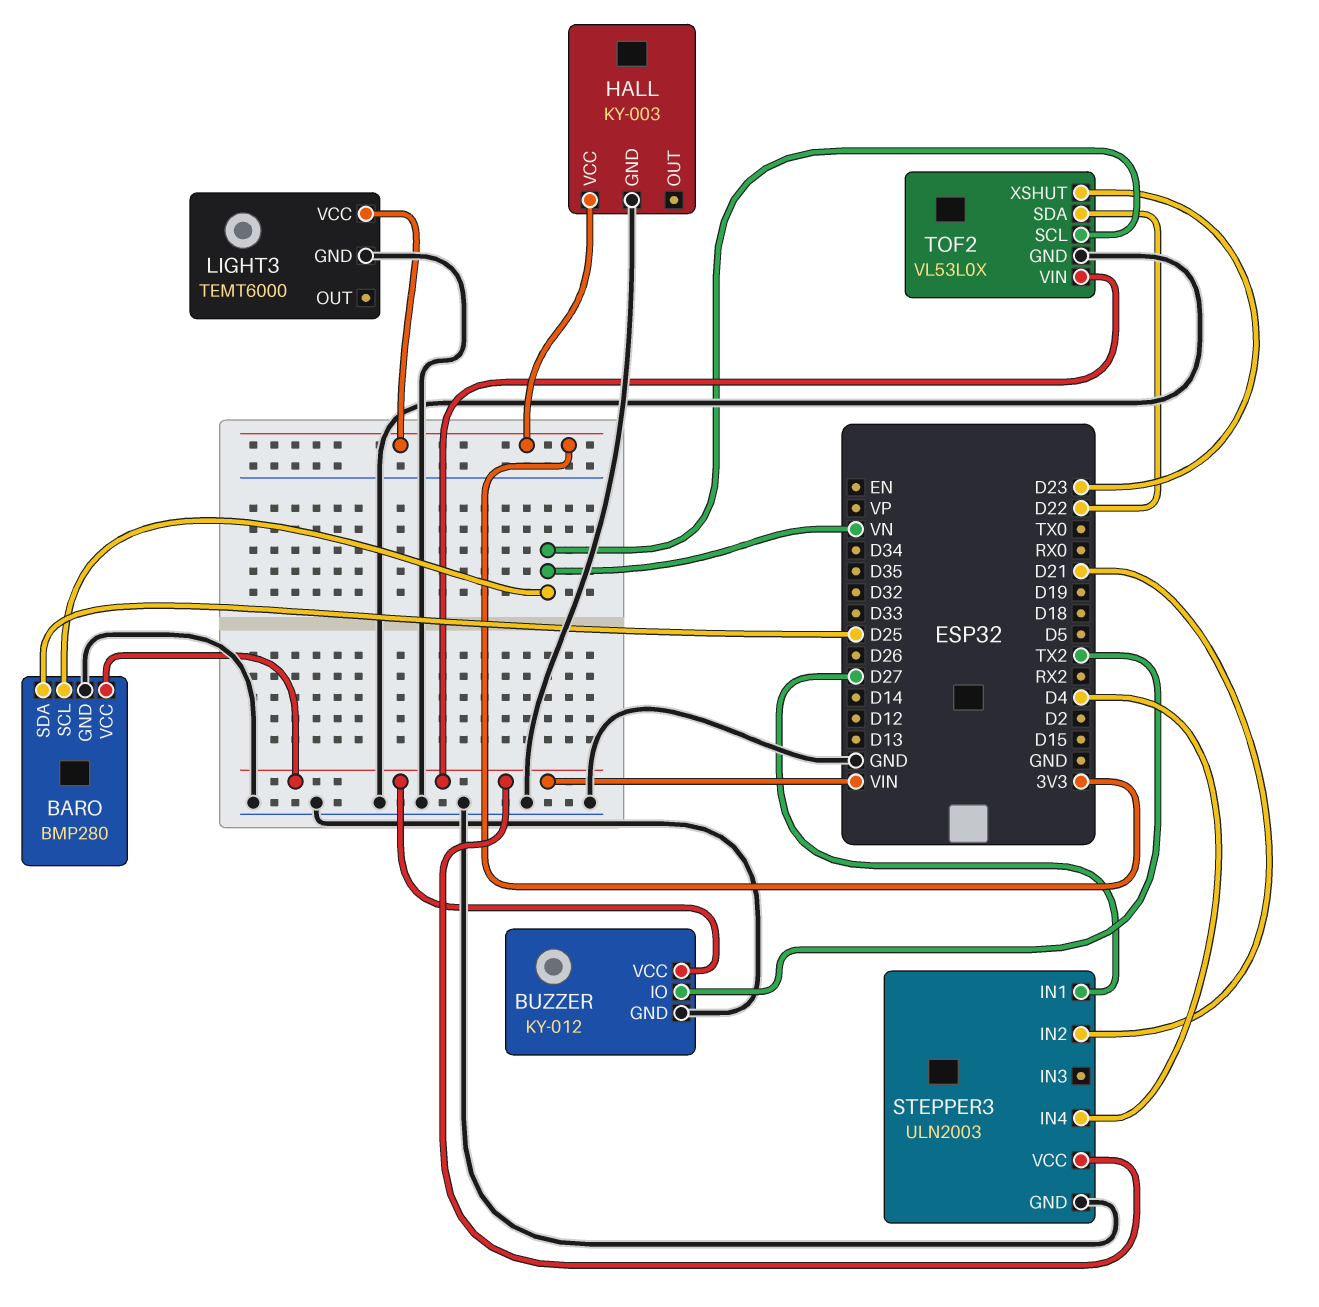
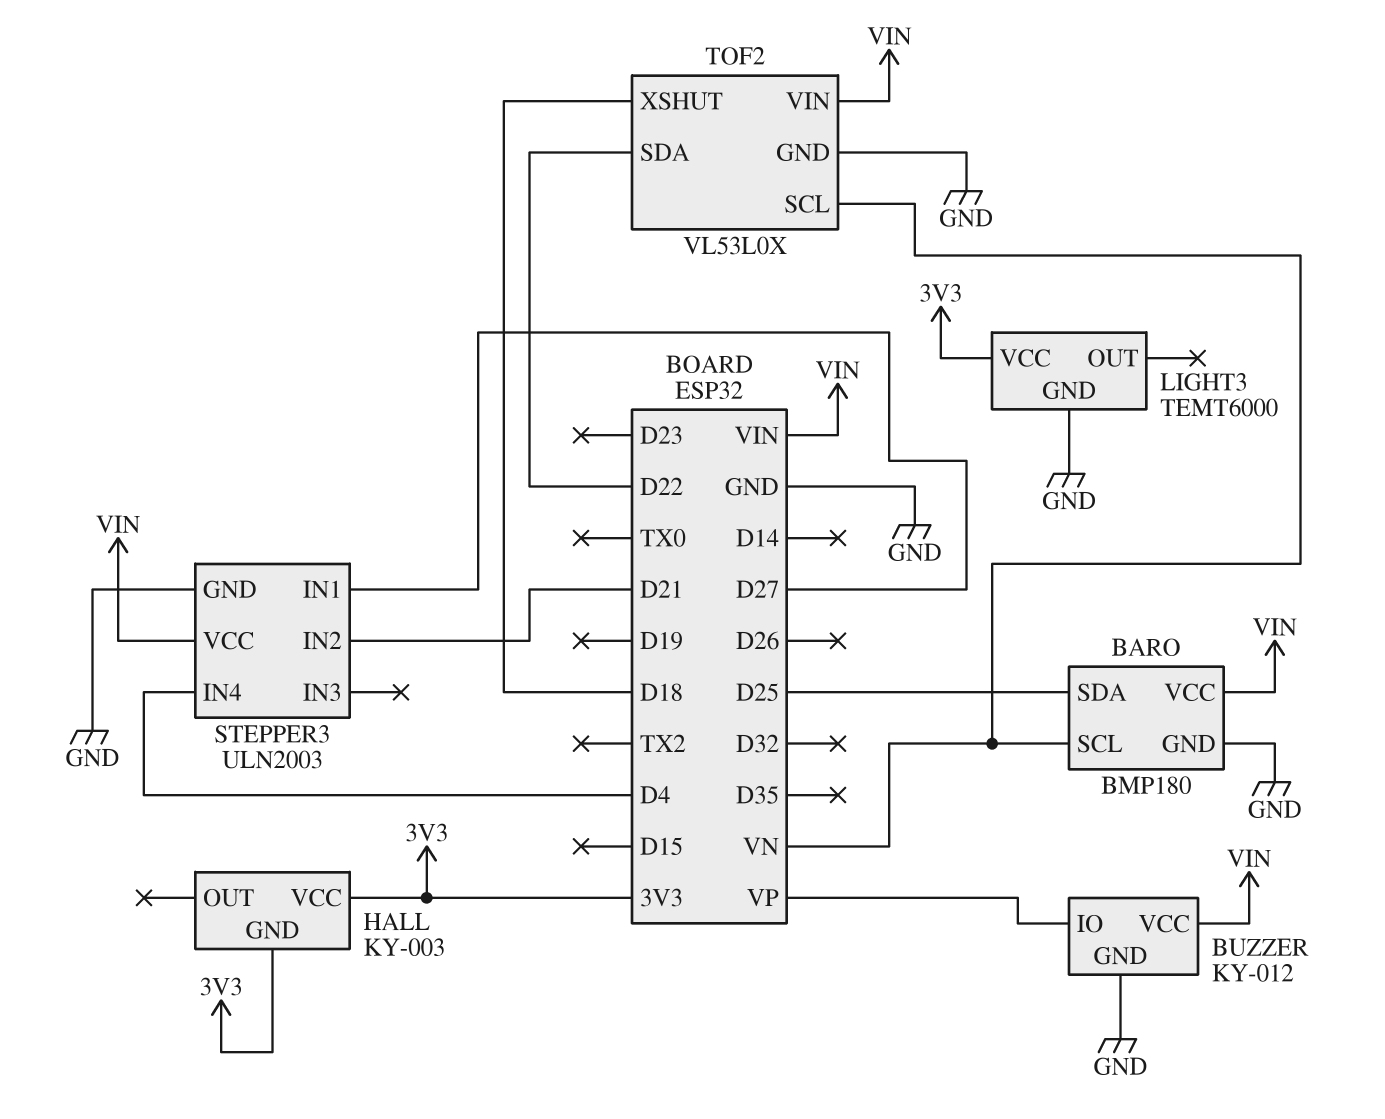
BARO: BMP280 -> BMP180
BUZZER pin IO: TX2 -> VP
HALL pin GND: GND -> 3V3
TOF2 pin XSHUT: D23 -> D18

